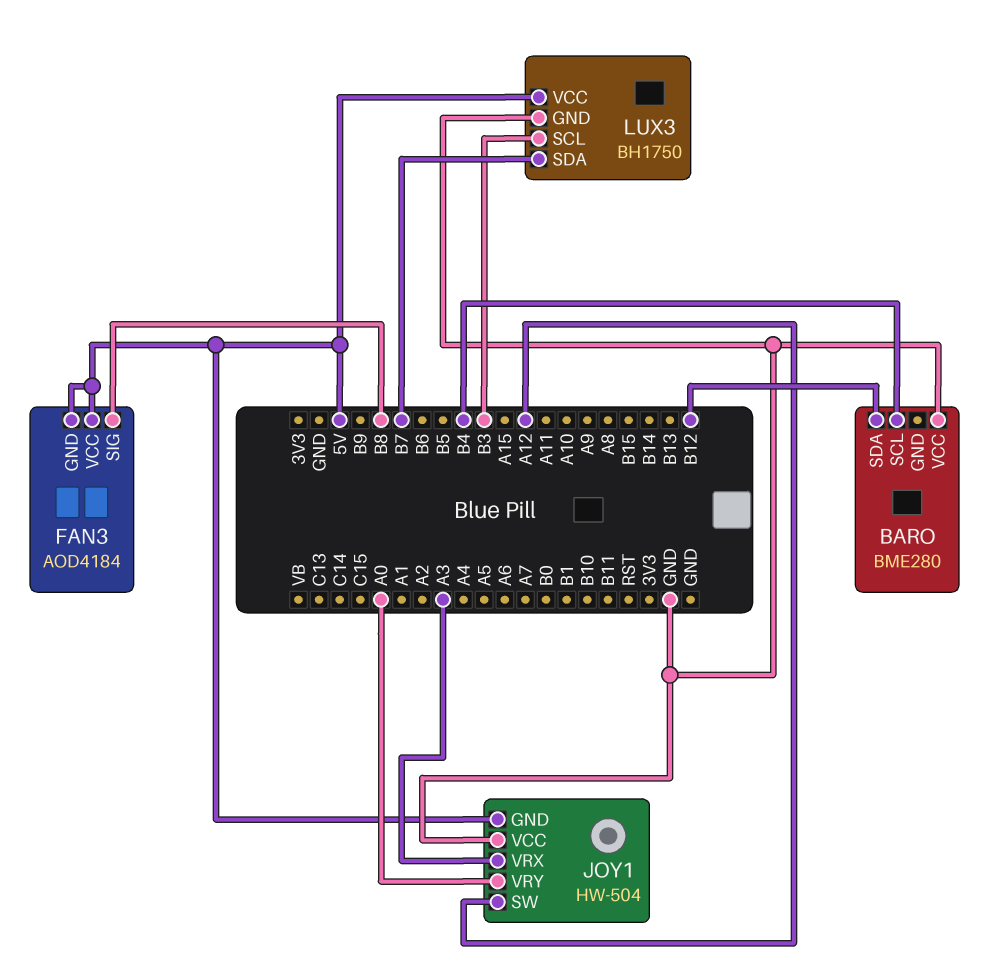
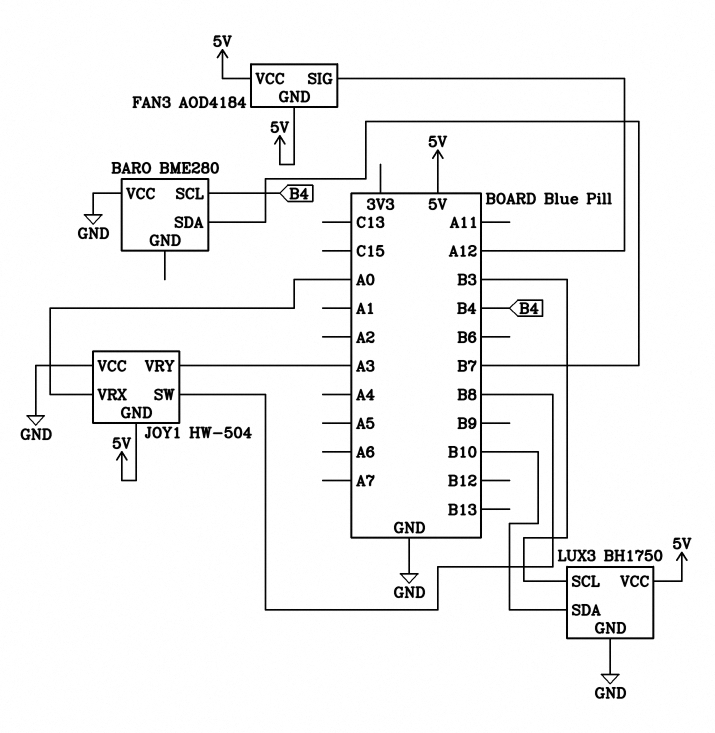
BARO pin SDA: B12 -> B7
FAN3 pin SIG: B8 -> A12
JOY1 pin SW: A12 -> B8
JOY1 pin VRX: A3 -> A0
JOY1 pin VRY: A0 -> A3
LUX3 pin SDA: B7 -> B10

